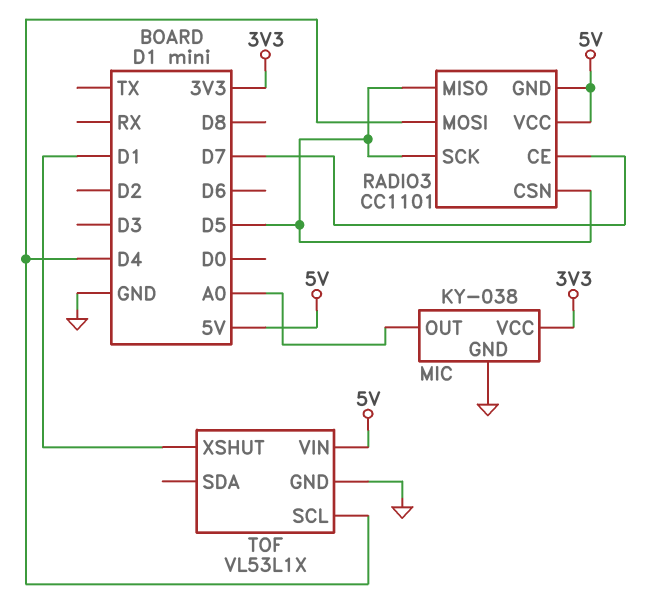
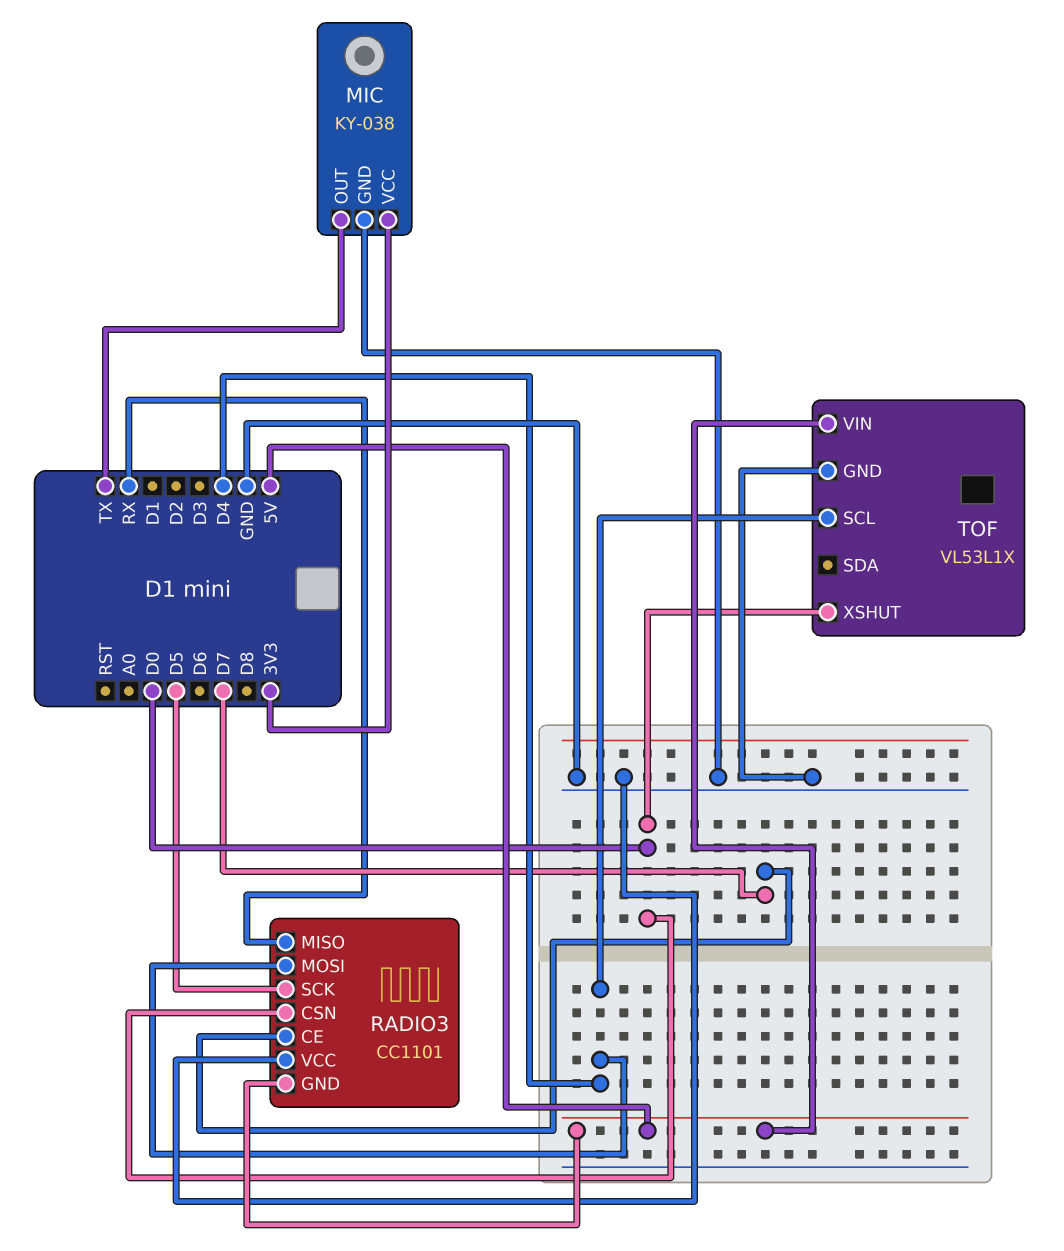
MIC pin OUT: A0 -> TX
RADIO3 pin CSN: D5 -> D0
RADIO3 pin MISO: D5 -> RX
RADIO3 pin VCC: 5V -> GND
TOF pin XSHUT: D1 -> D0

